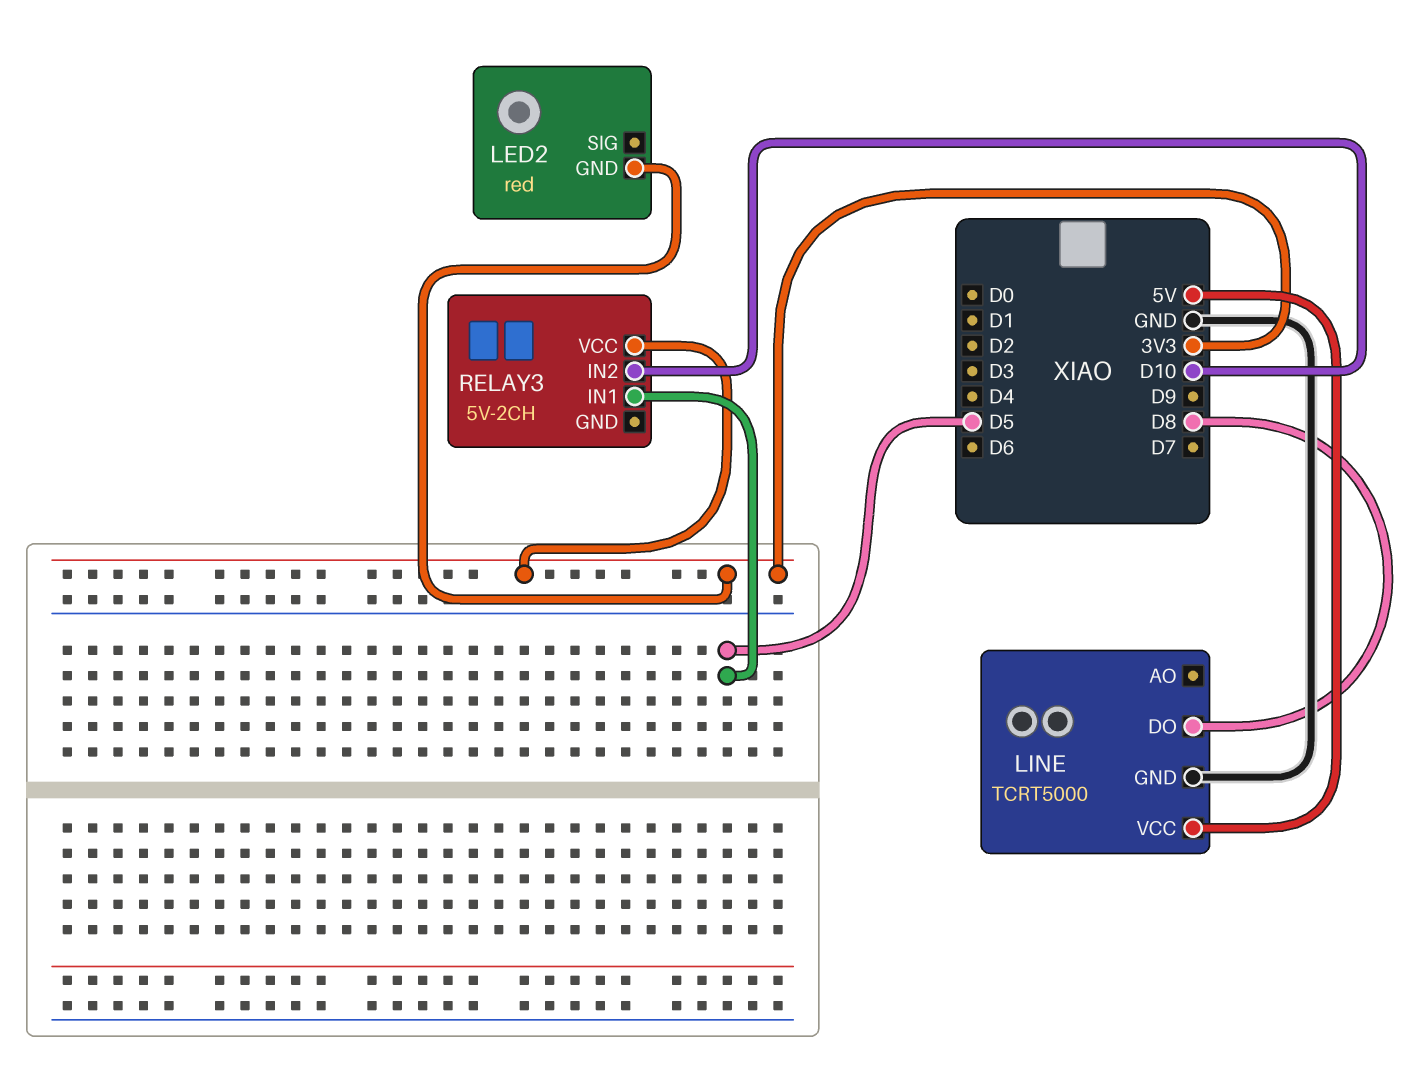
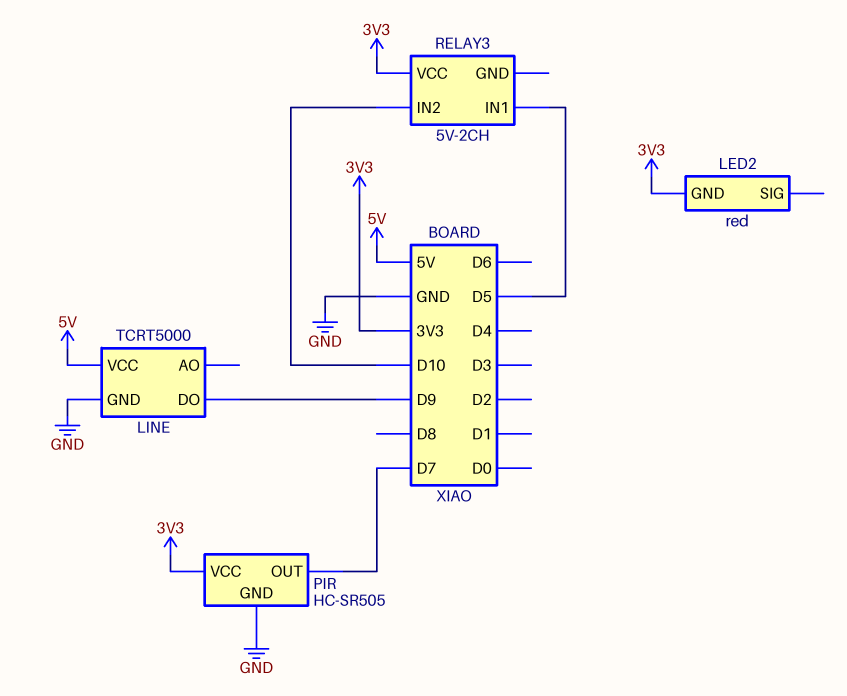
LINE pin DO: D8 -> D9
PIR: none -> HC-SR505
PIR pin GND: none -> GND
PIR pin OUT: none -> D7
PIR pin VCC: none -> 3V3

